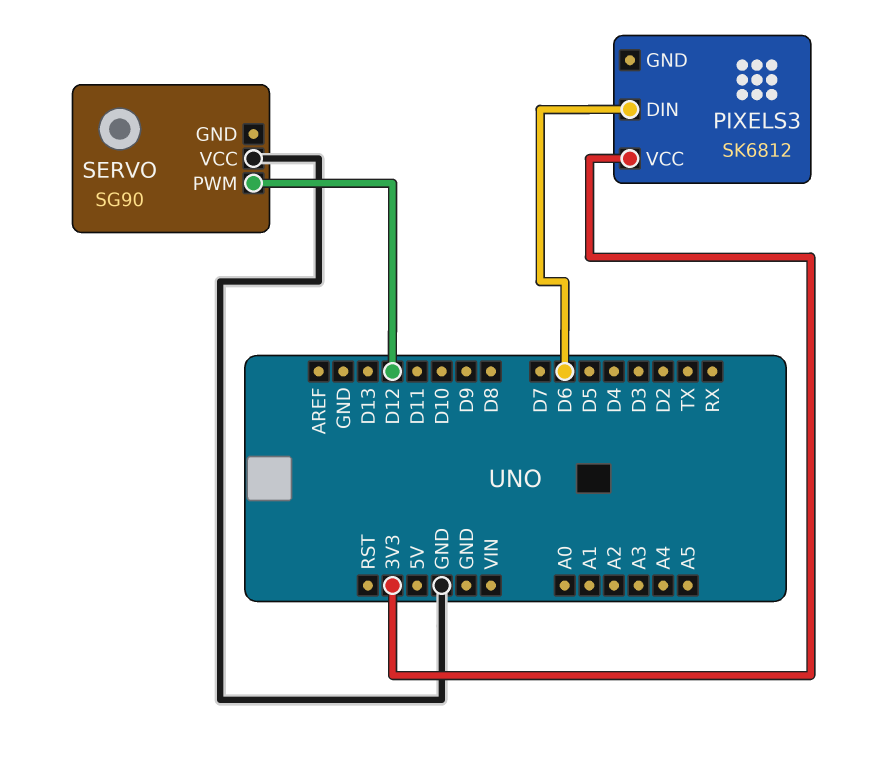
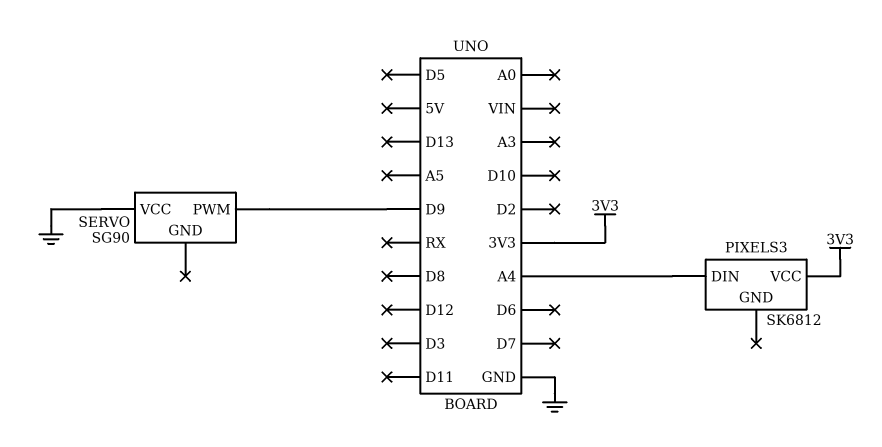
PIXELS3 pin DIN: D6 -> A4
SERVO pin PWM: D12 -> D9

